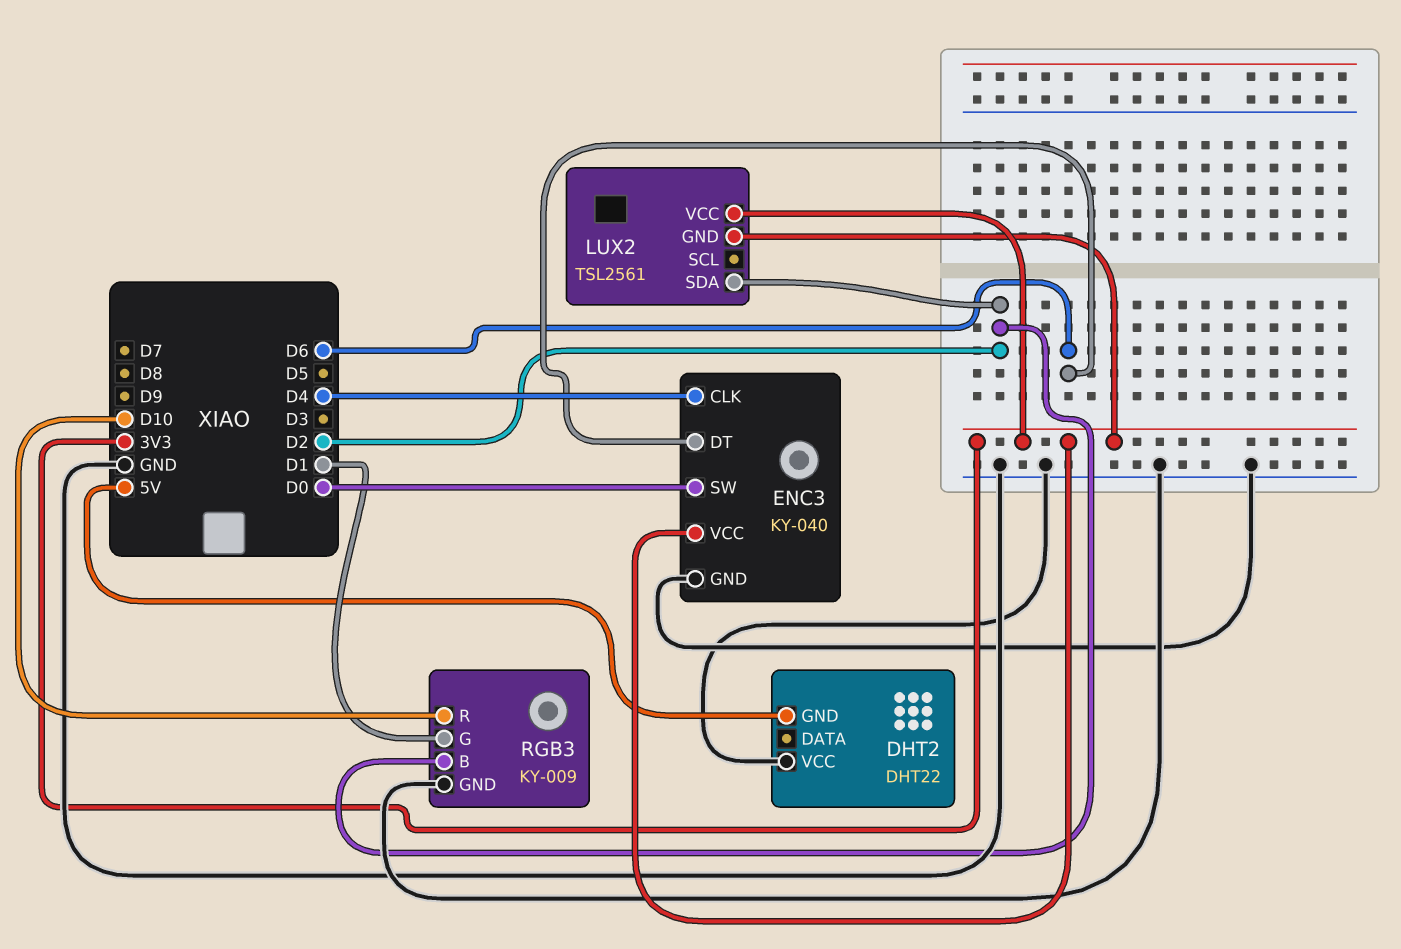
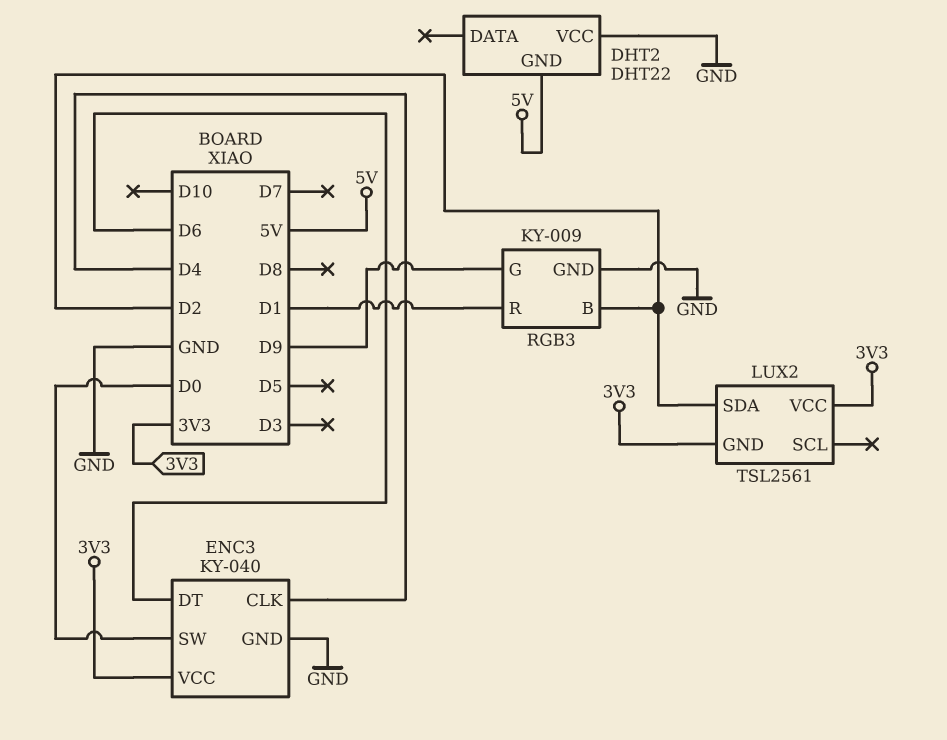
RGB3 pin G: D1 -> D9
RGB3 pin R: D10 -> D1

